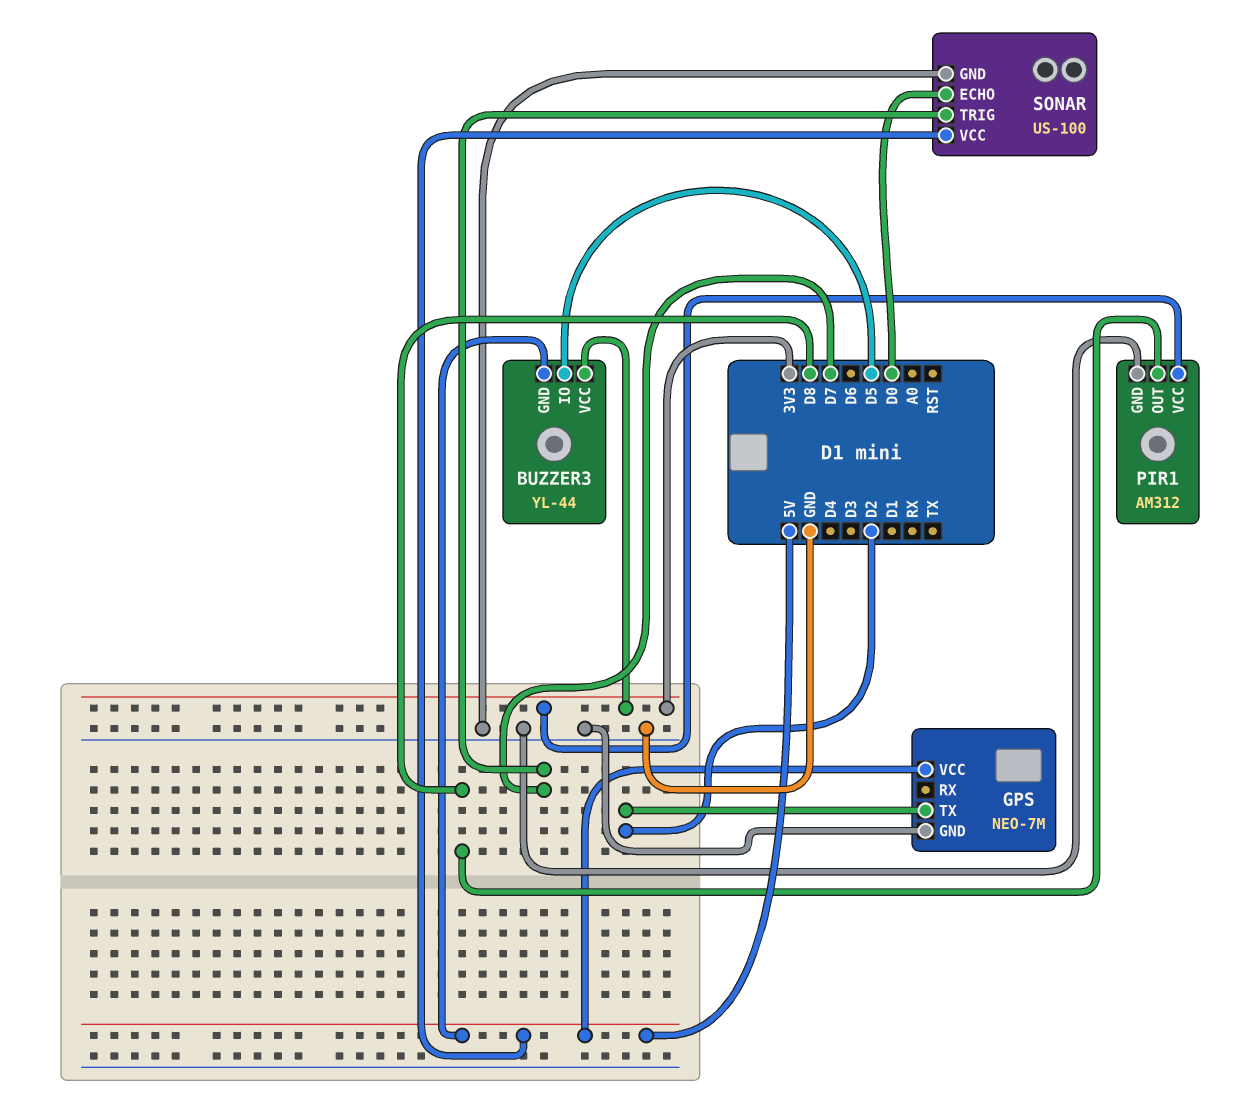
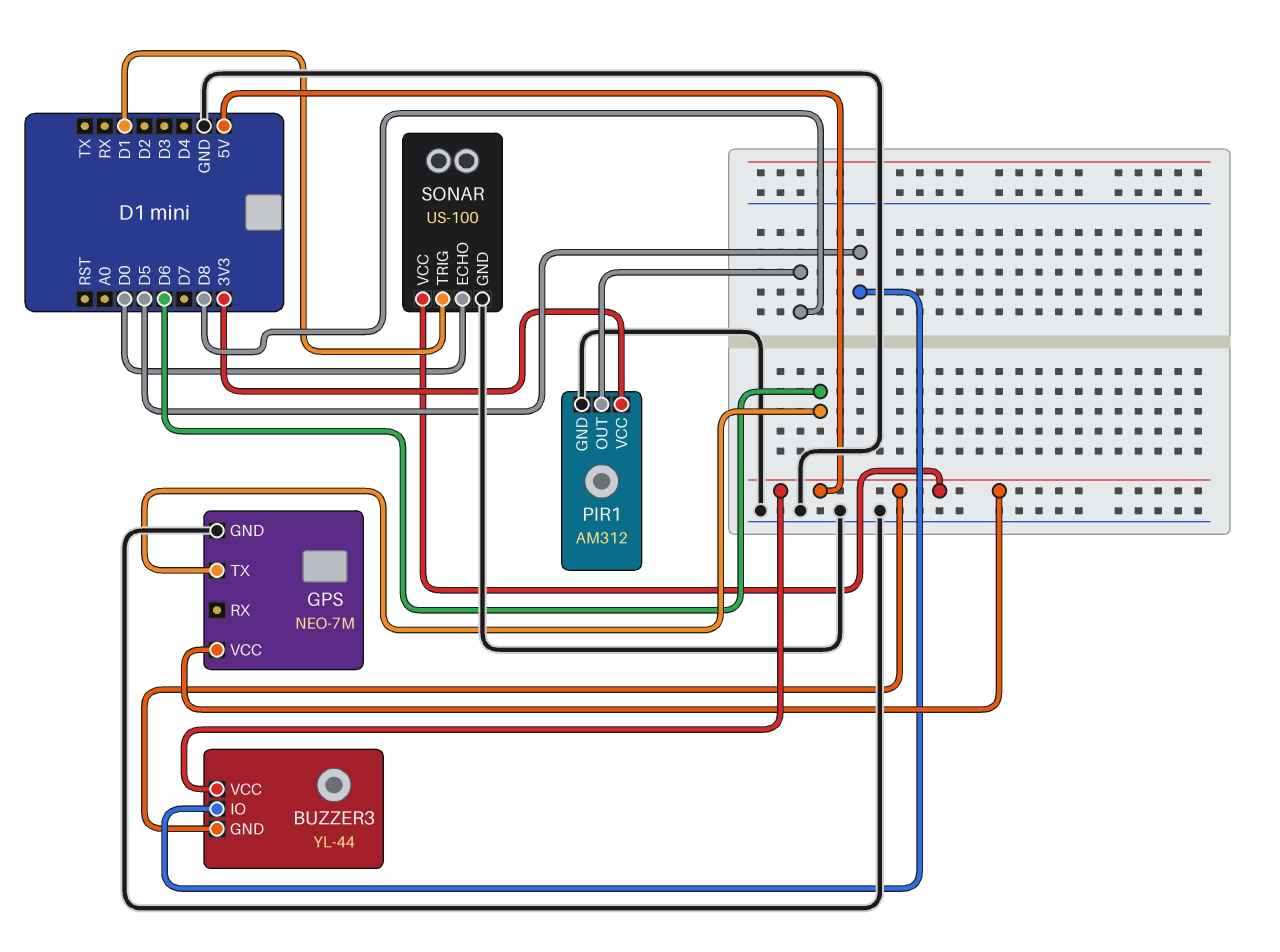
BUZZER3 pin VCC: 3V3 -> 5V
GPS pin TX: D2 -> D6
SONAR pin TRIG: D7 -> D1

